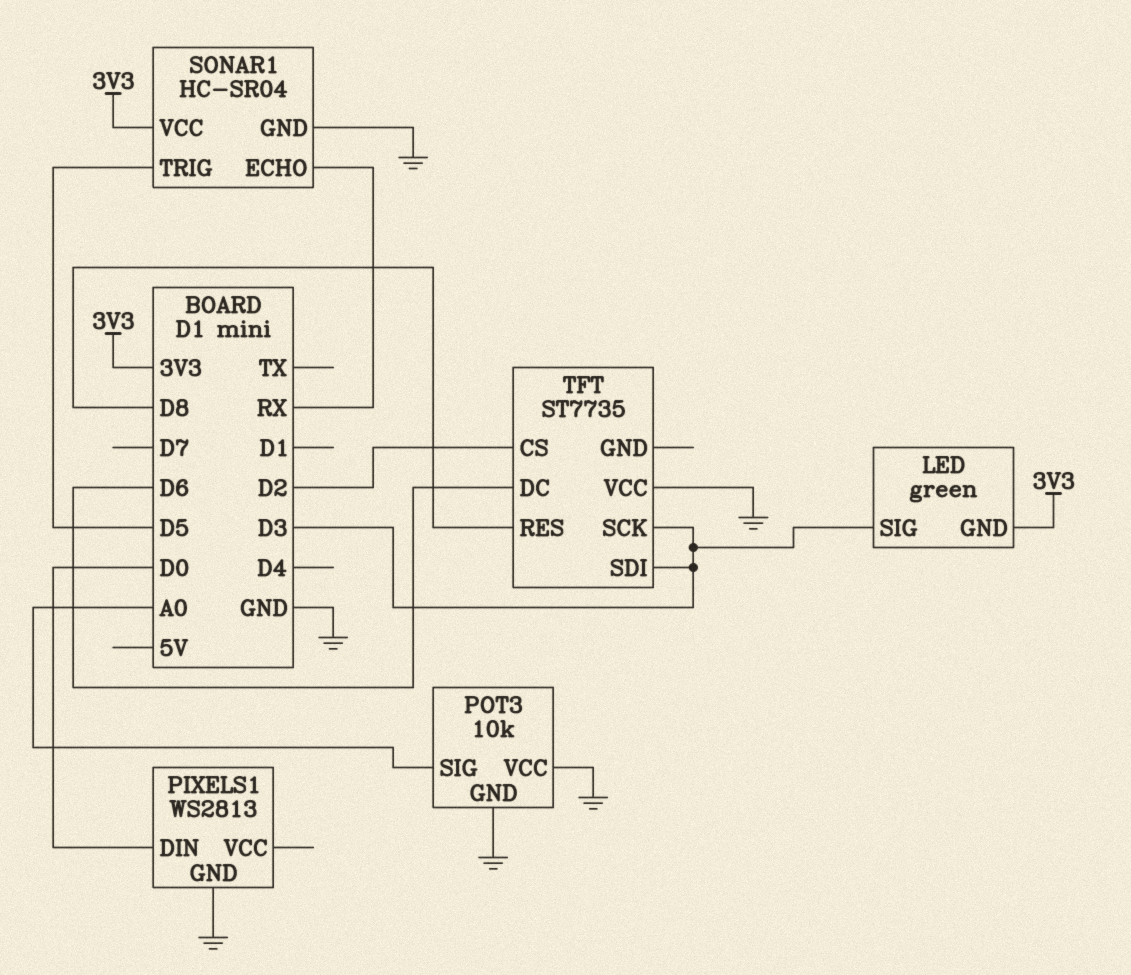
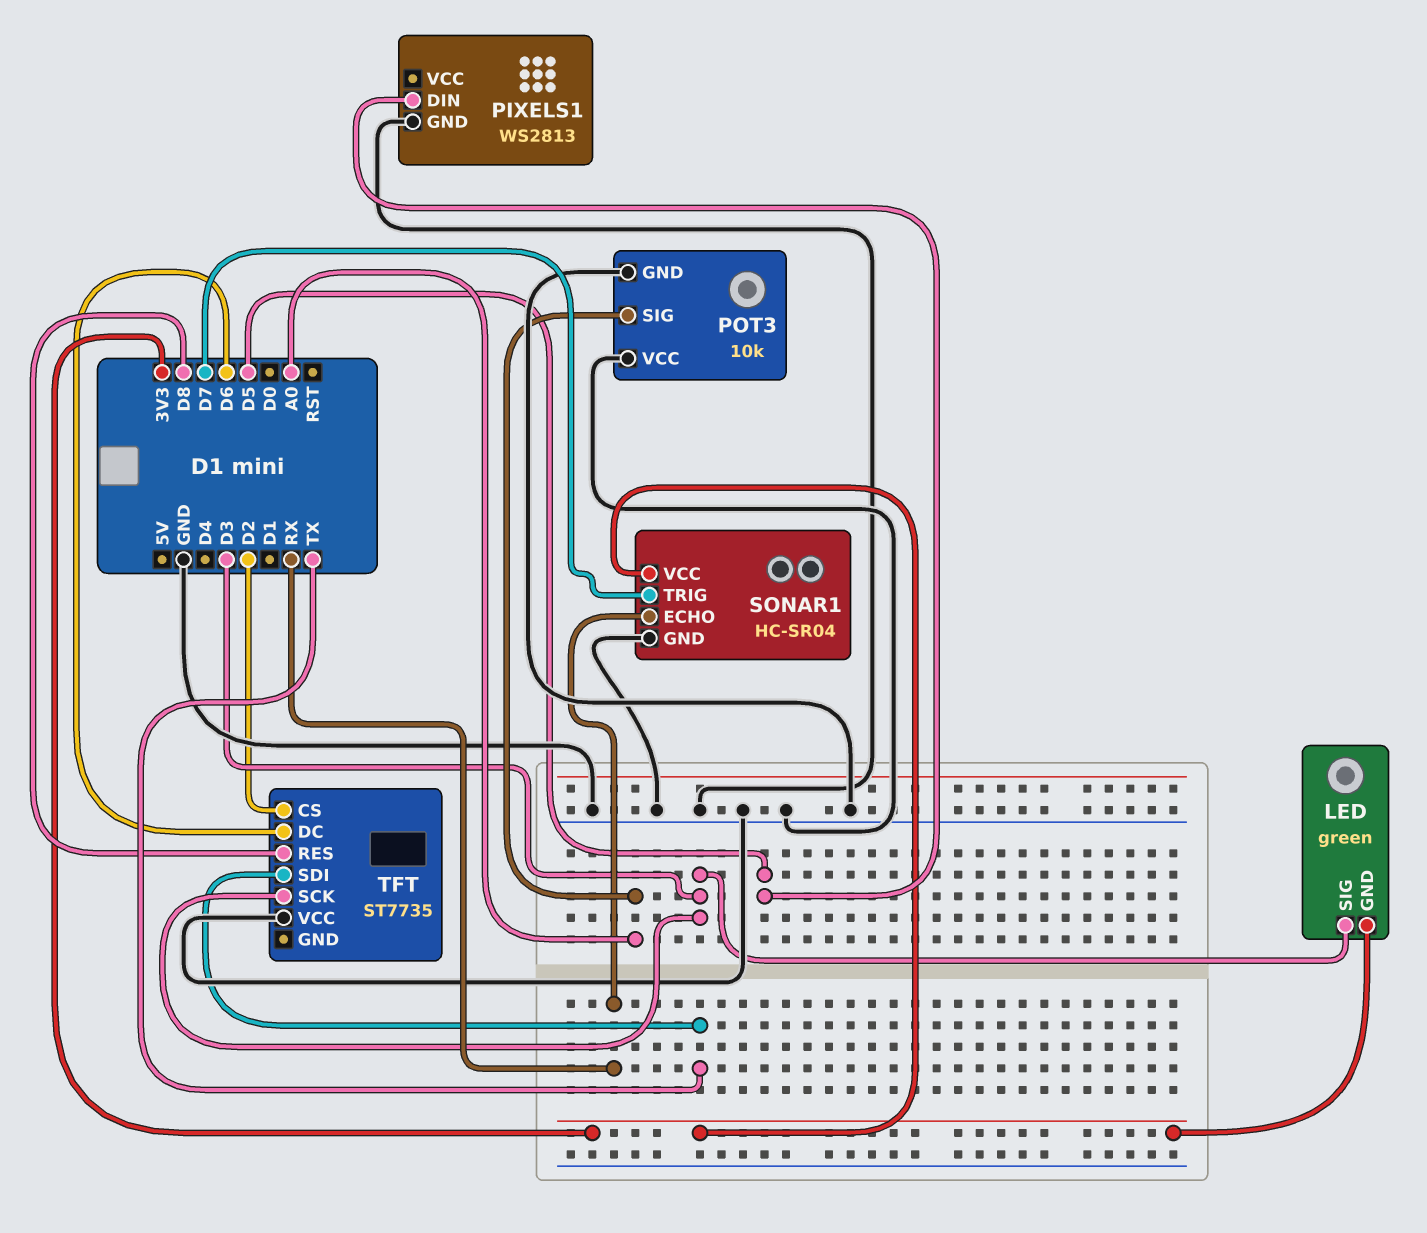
PIXELS1 pin DIN: D0 -> D5
SONAR1 pin TRIG: D5 -> D7
TFT pin SDI: D3 -> TX

